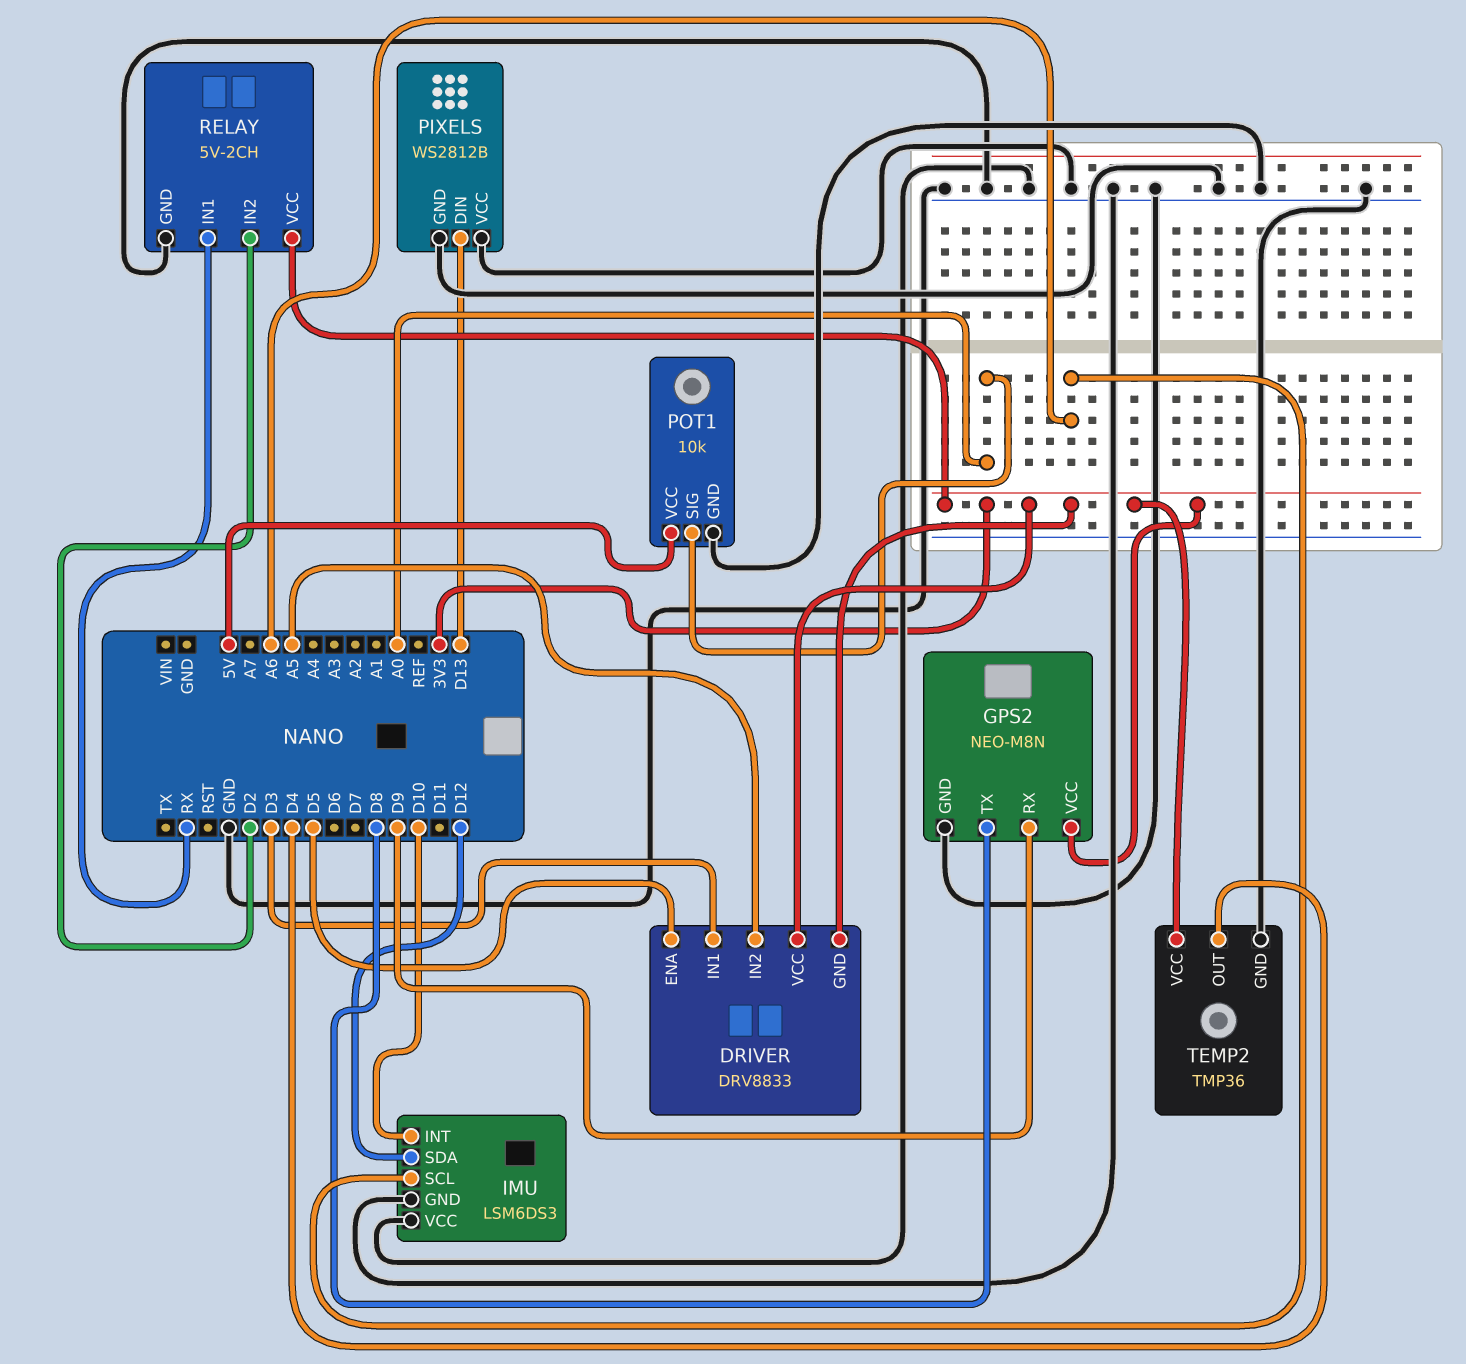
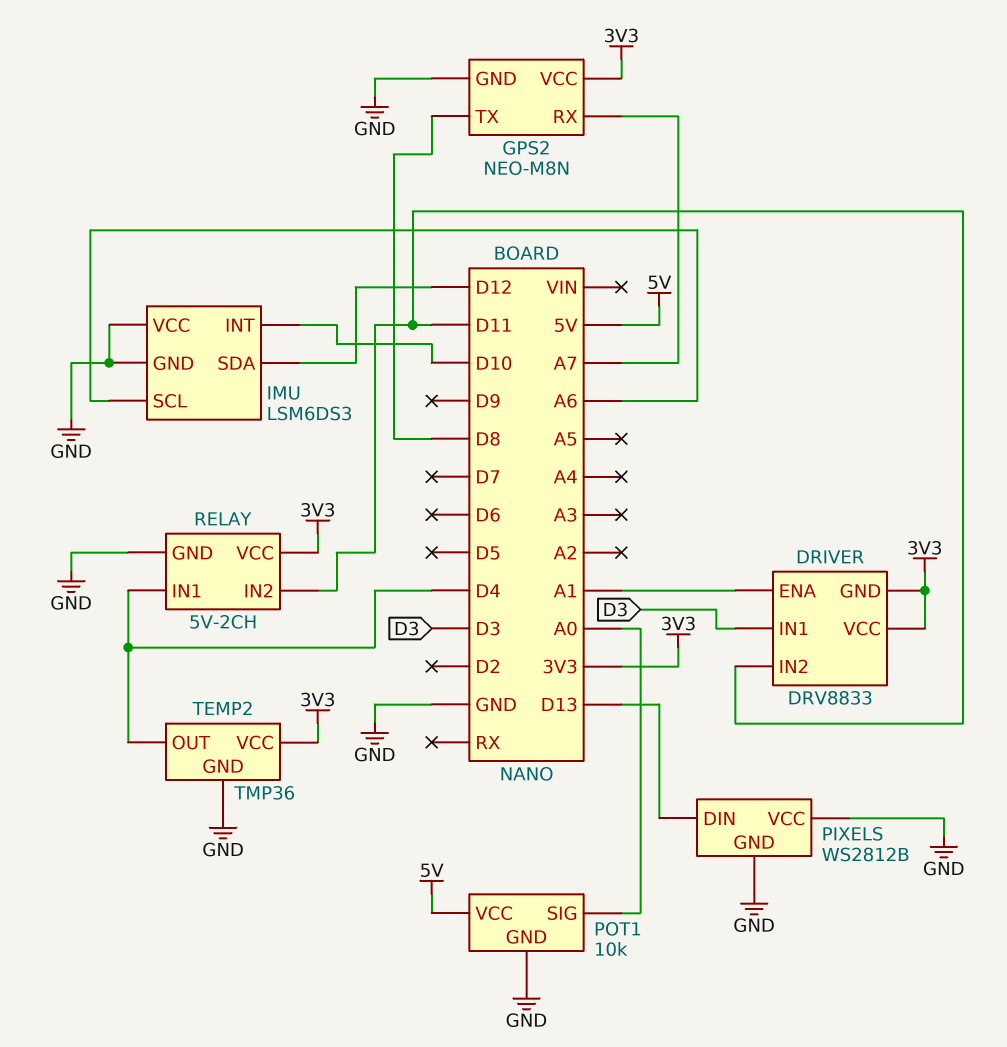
DRIVER pin ENA: D5 -> A1
DRIVER pin IN2: A5 -> D11
GPS2 pin RX: D9 -> A7
RELAY pin IN1: RX -> D4
RELAY pin IN2: D2 -> D11

